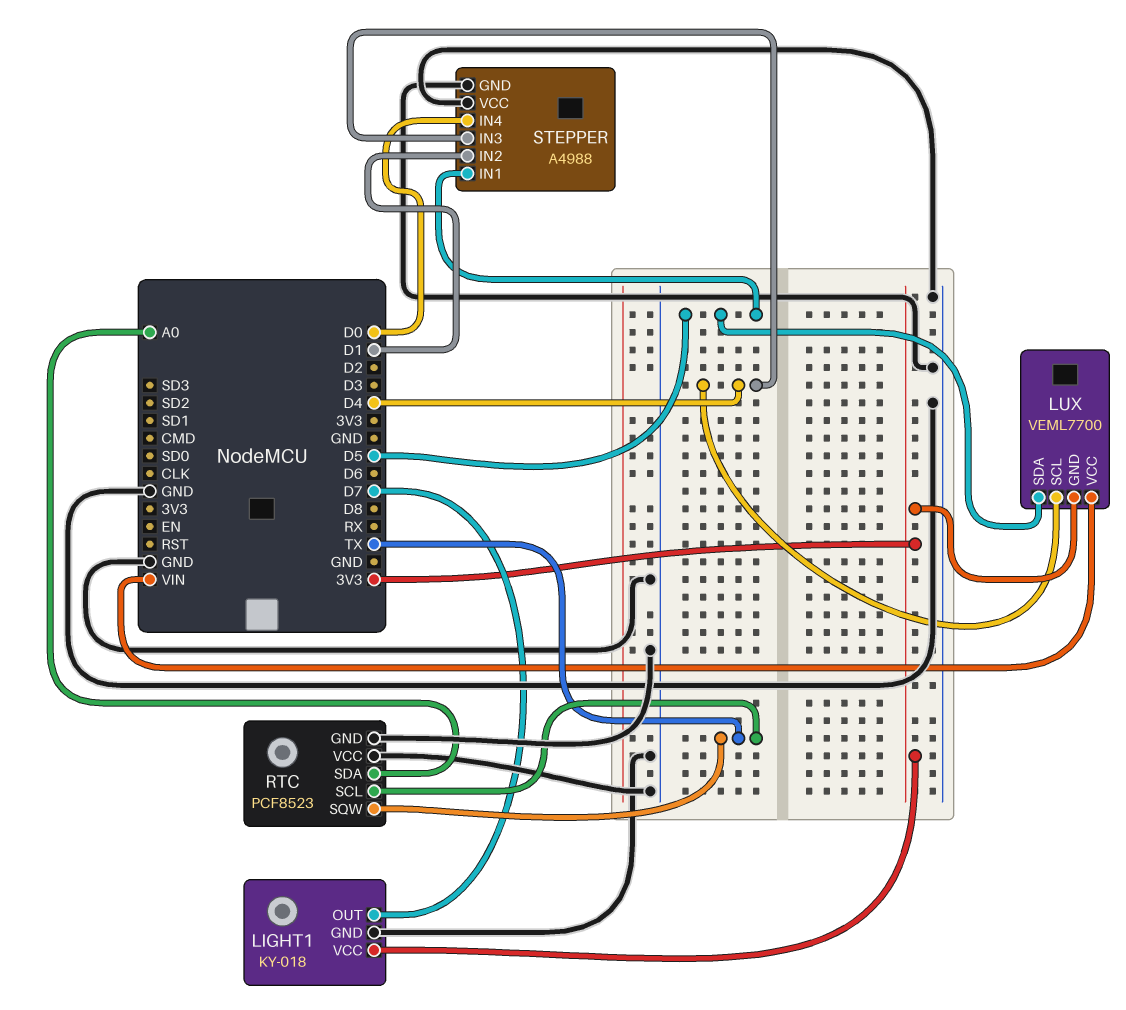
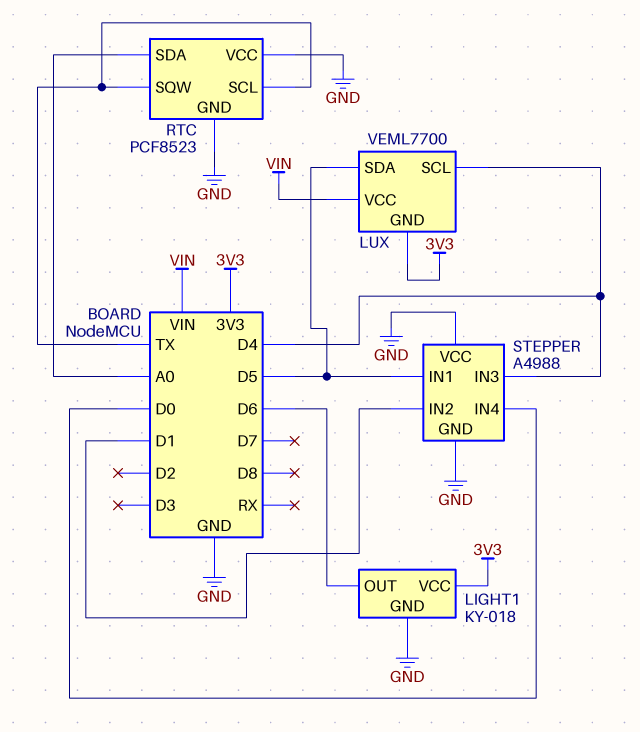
LIGHT1 pin OUT: D7 -> D6

